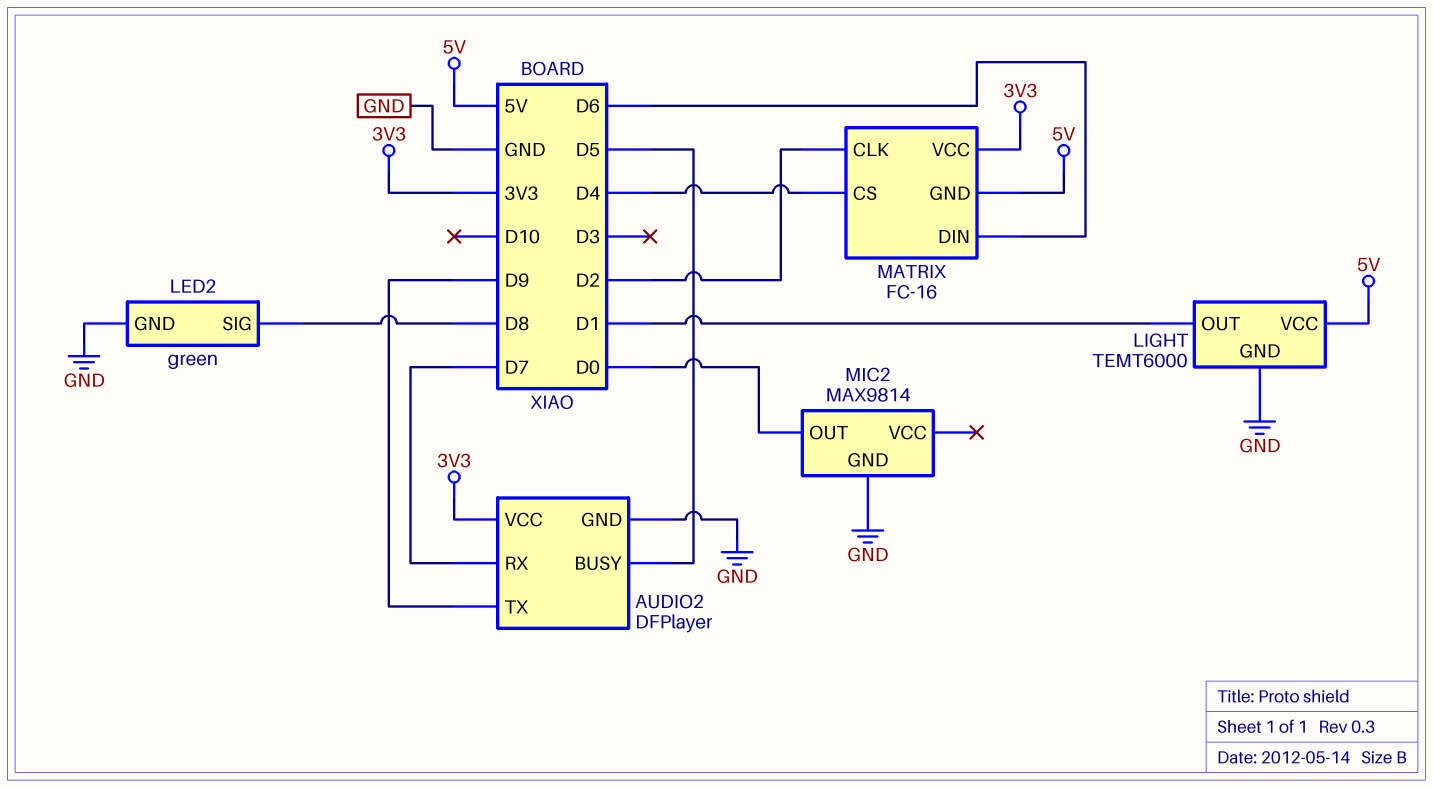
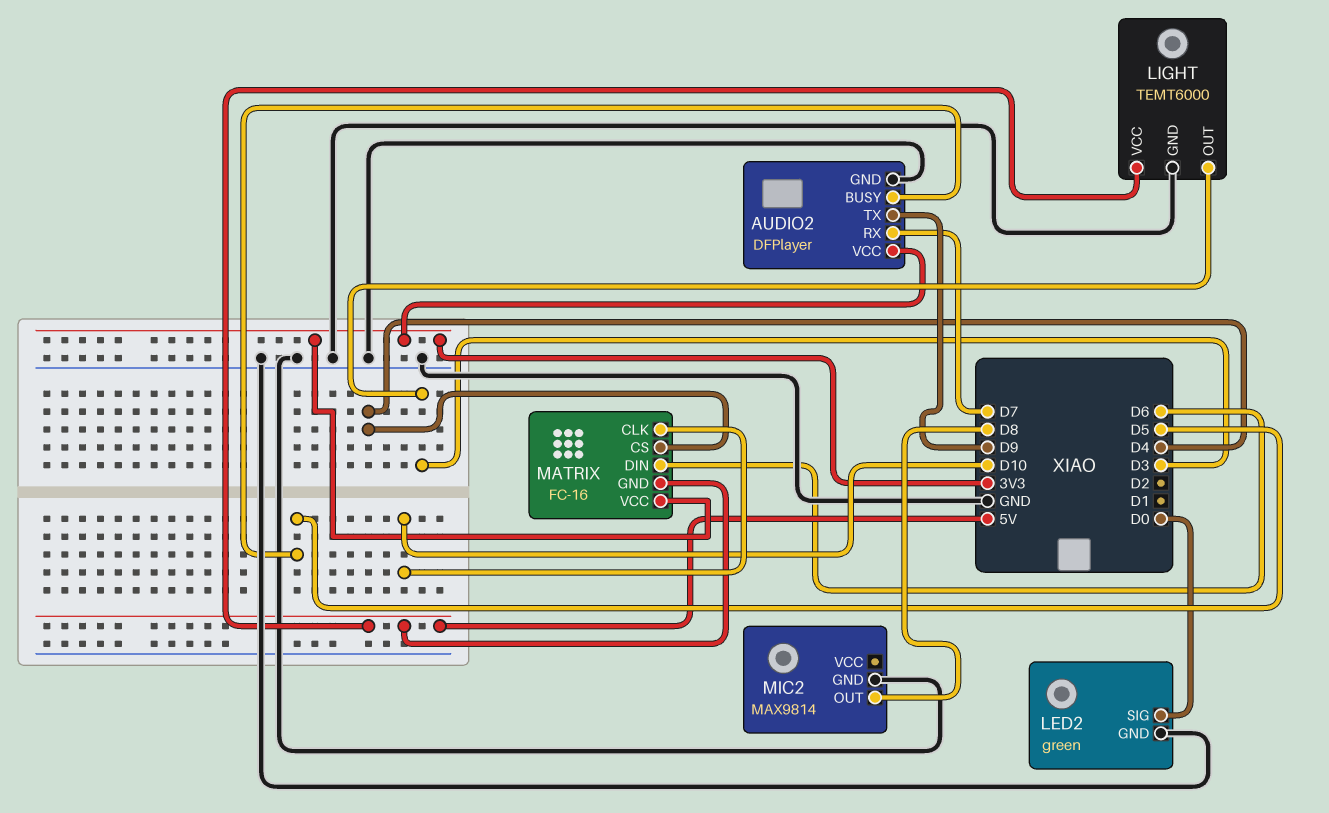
LED2 pin SIG: D8 -> D0
LIGHT pin OUT: D1 -> D3
MATRIX pin CLK: D2 -> D10
MIC2 pin OUT: D0 -> D8

